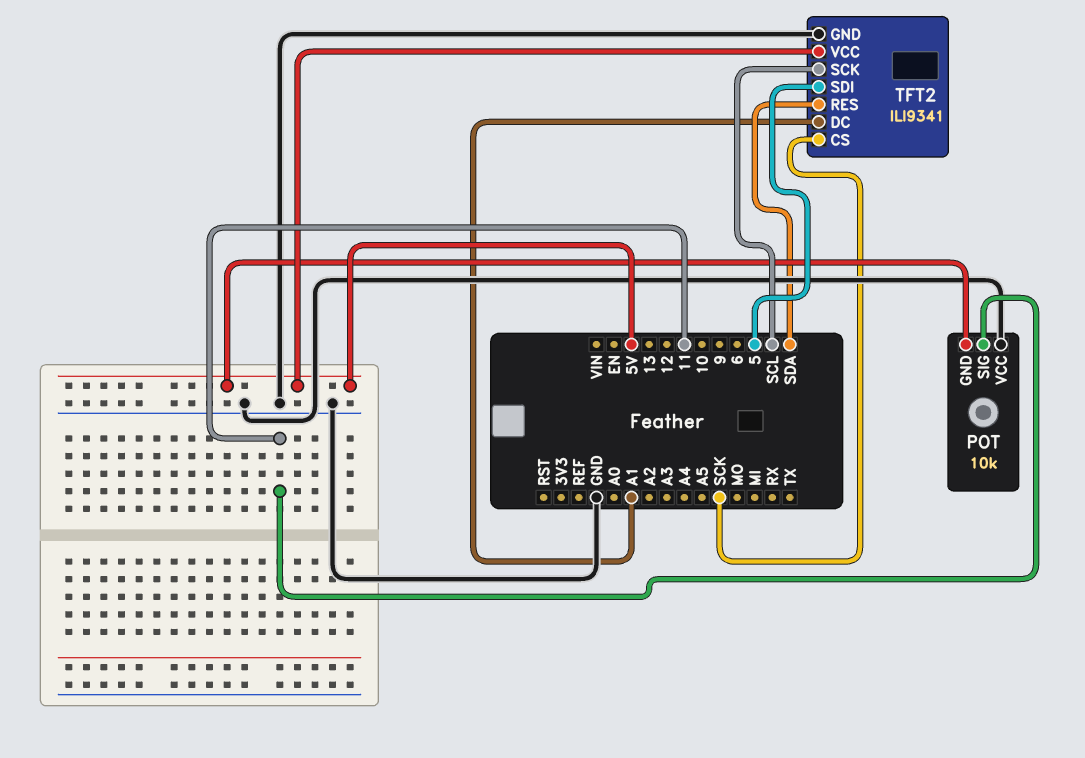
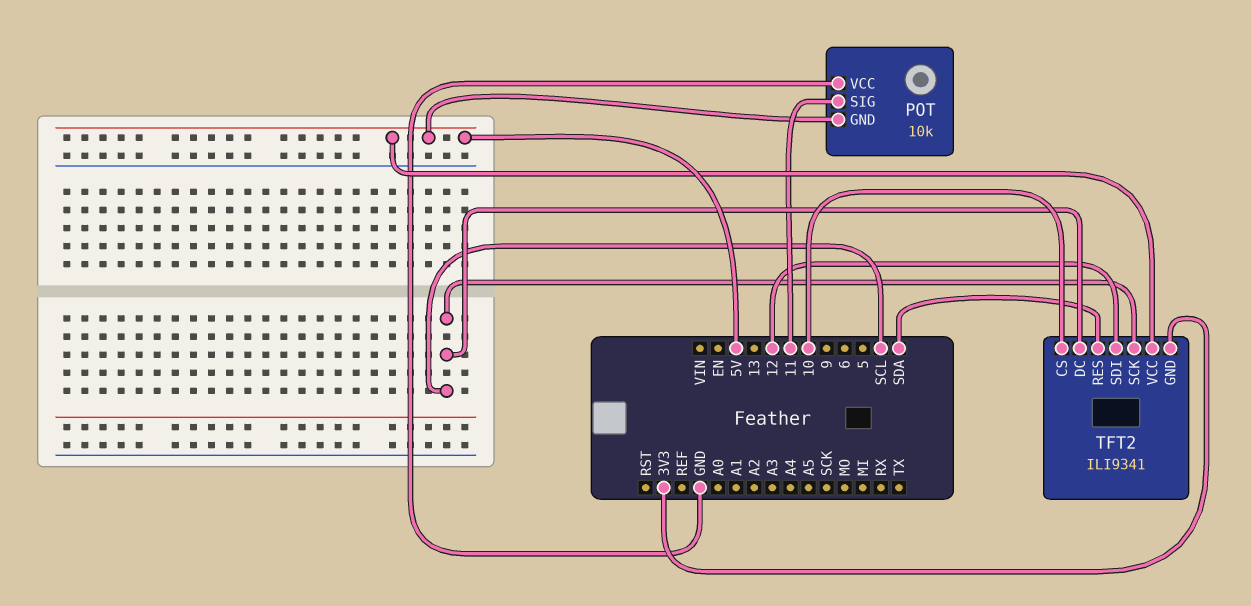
TFT2 pin CS: SCK -> 10
TFT2 pin DC: A1 -> SCL
TFT2 pin GND: GND -> 3V3
TFT2 pin SDI: 5 -> 12

